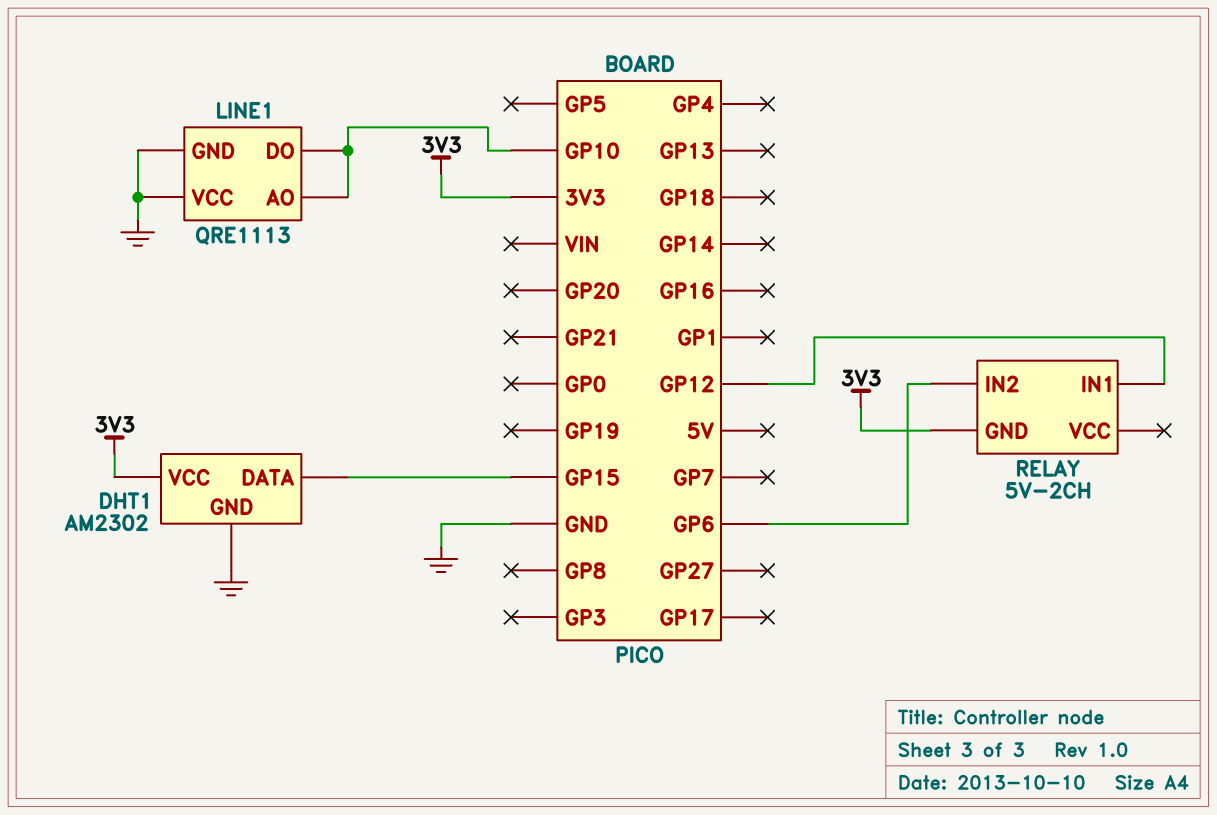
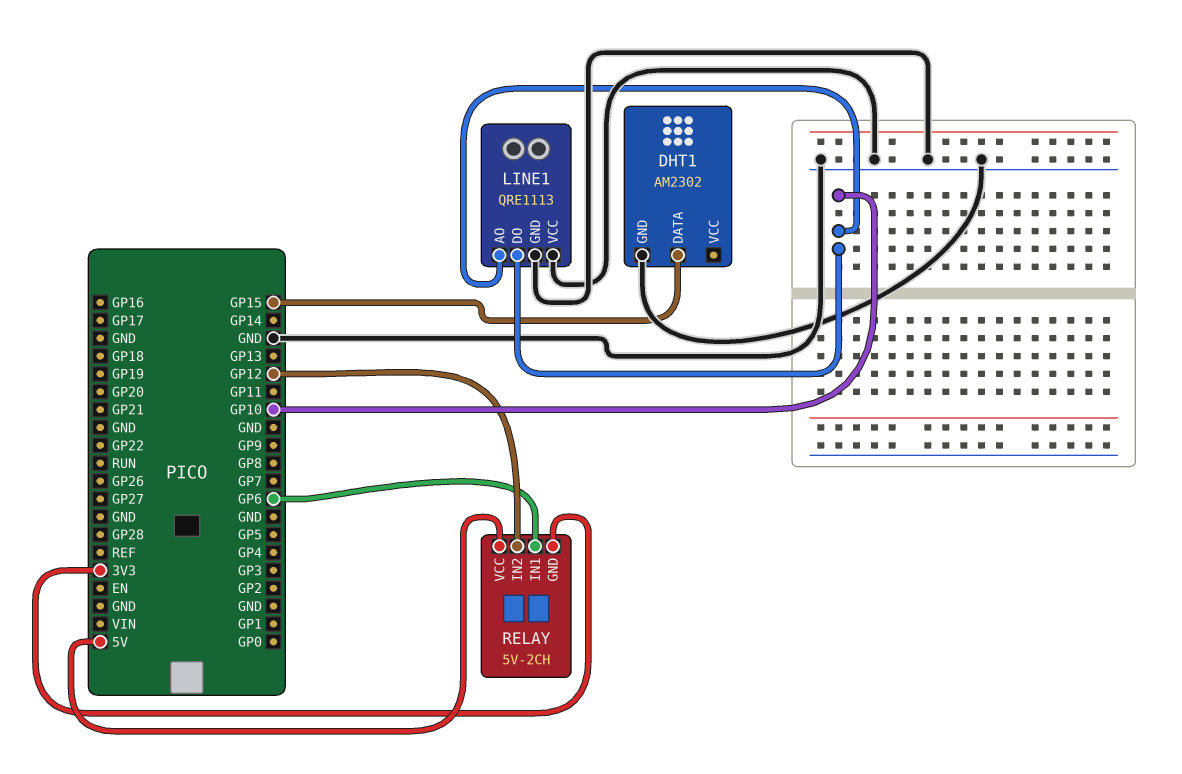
DHT1 pin VCC: 3V3 -> none
RELAY pin IN1: GP12 -> GP6
RELAY pin IN2: GP6 -> GP12
RELAY pin VCC: none -> 5V

